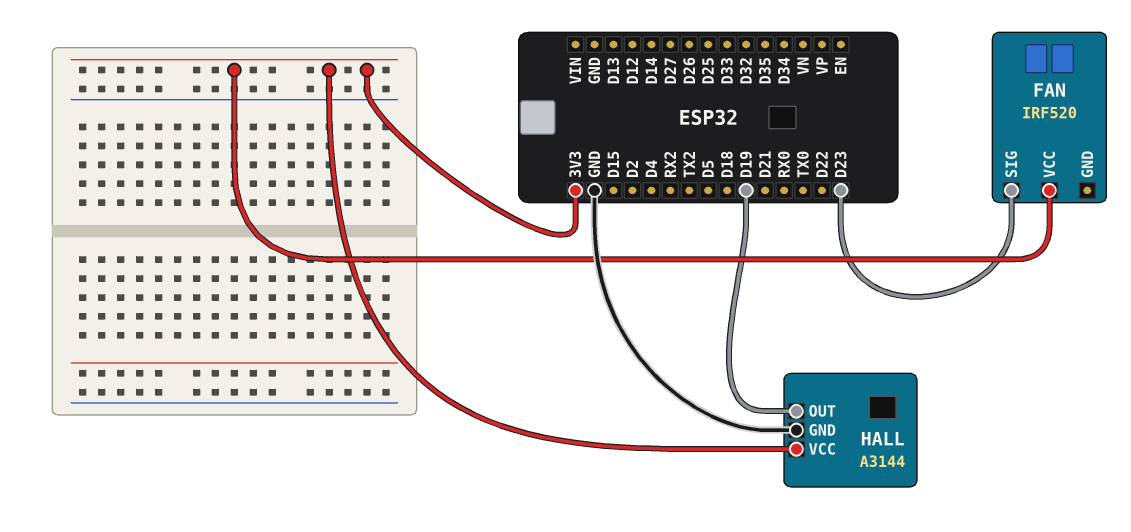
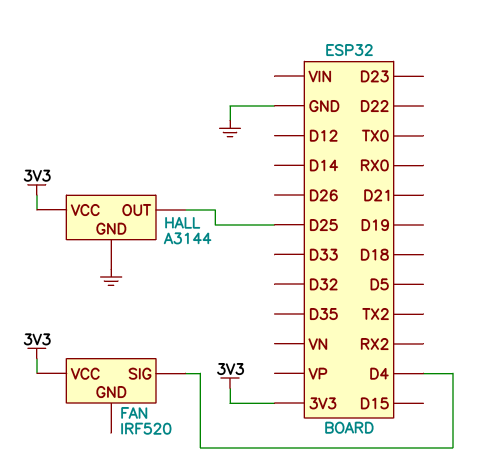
FAN pin SIG: D23 -> D4
HALL pin OUT: D19 -> D25

